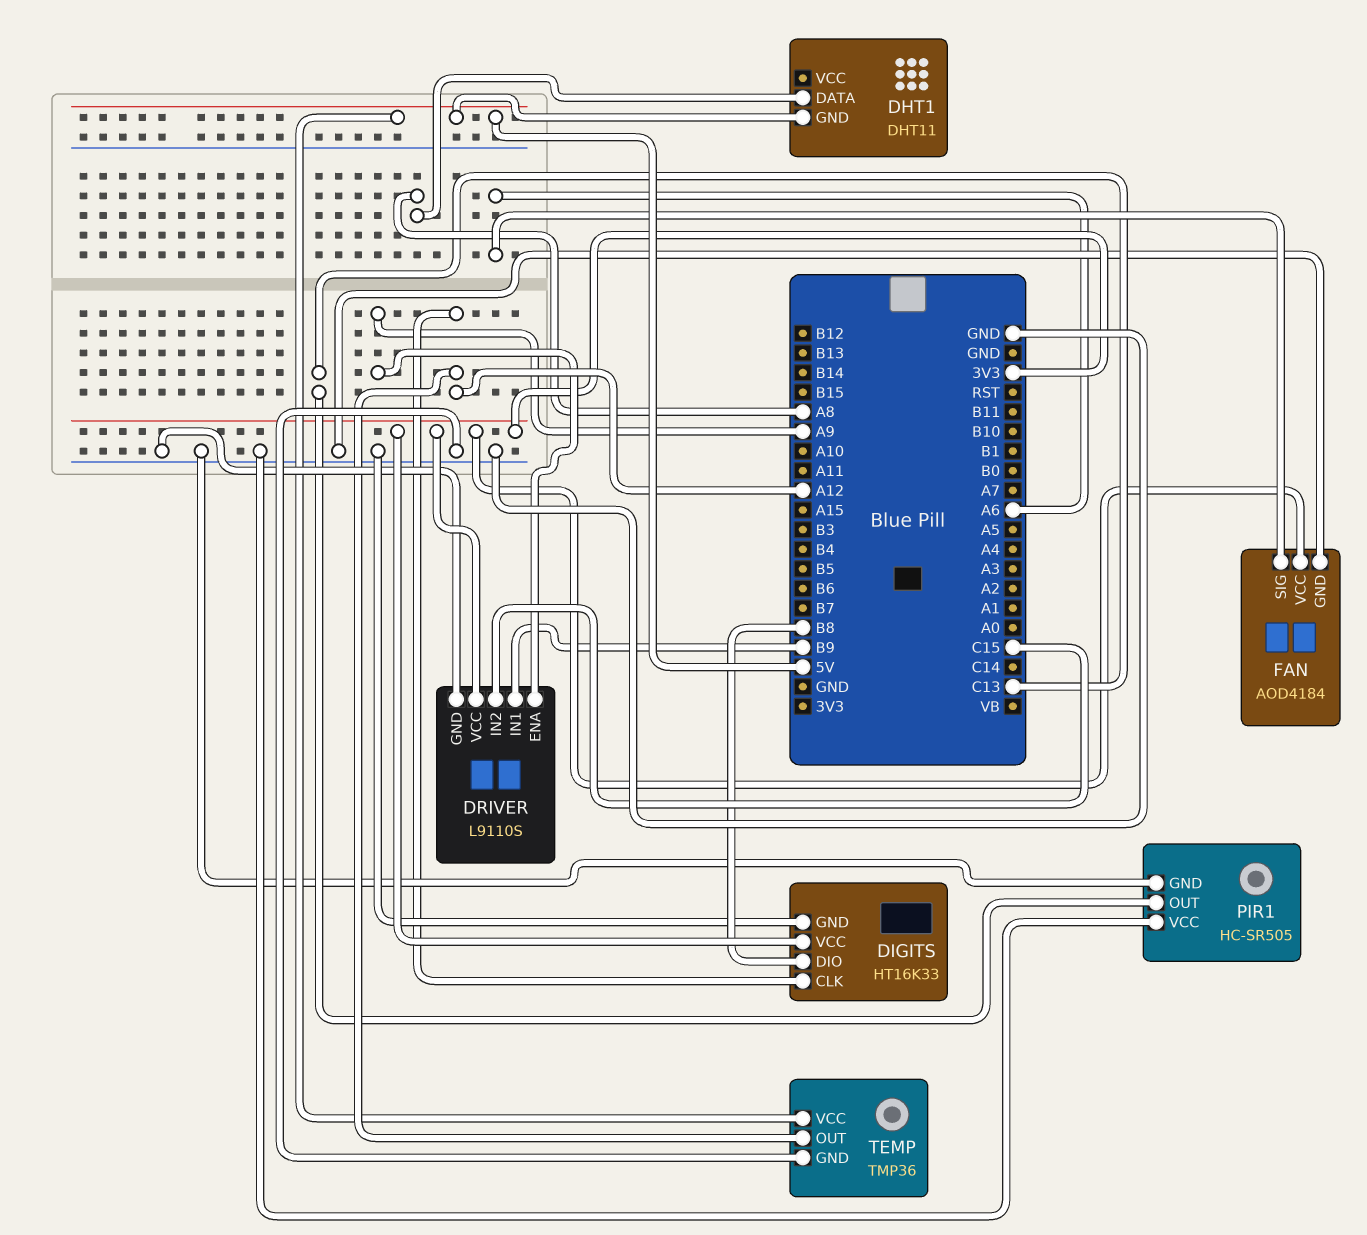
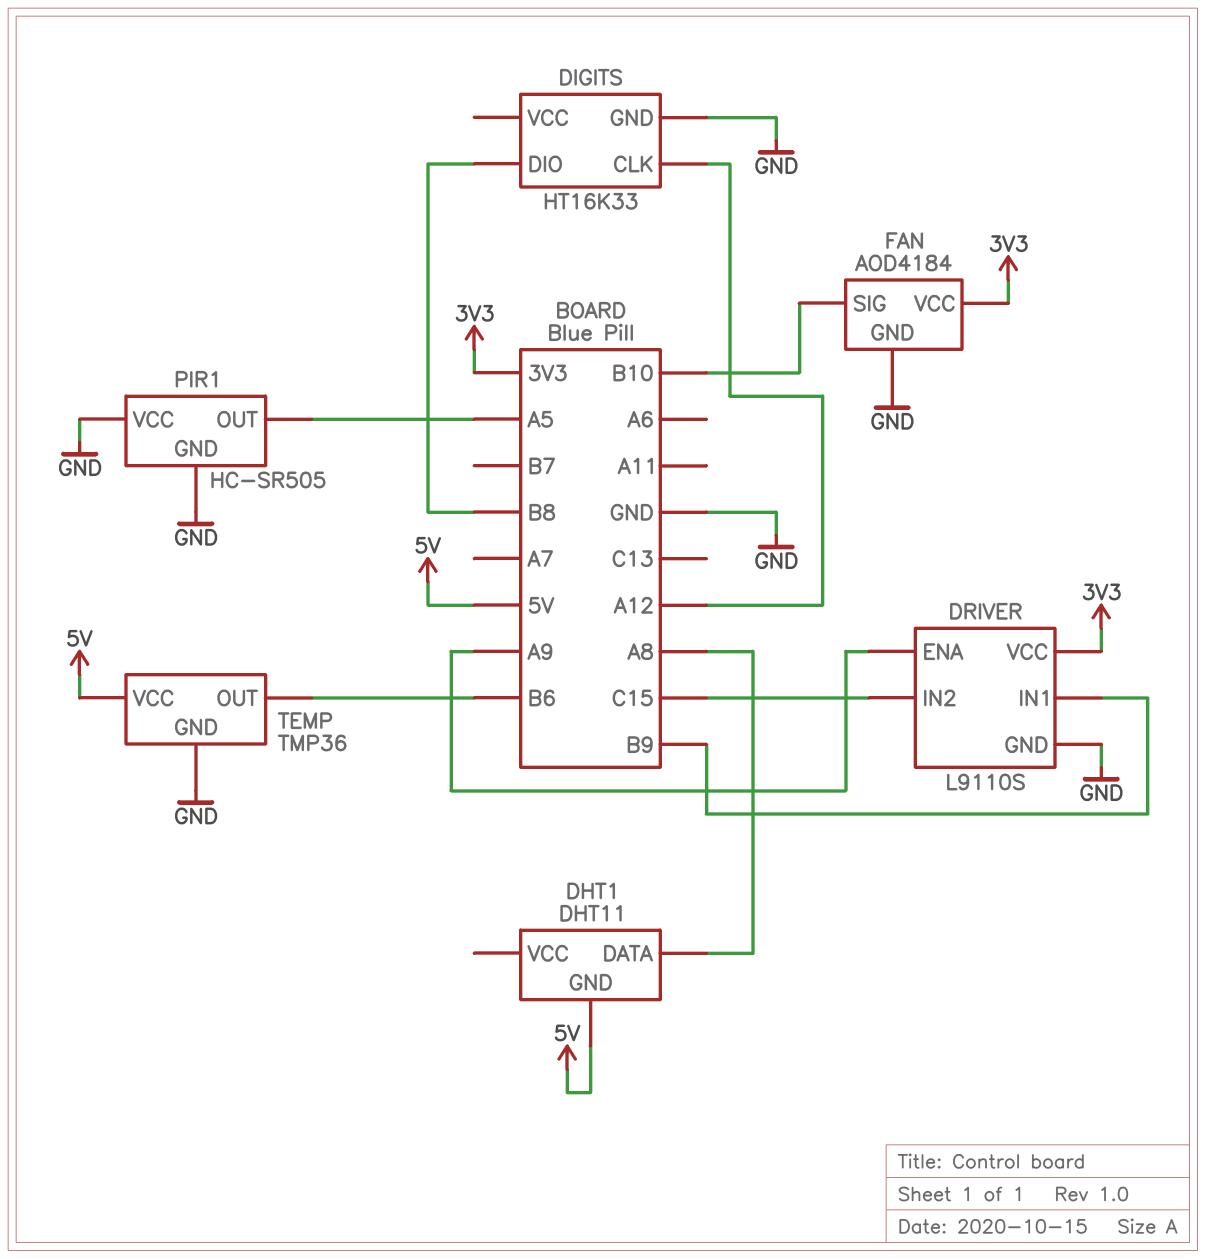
DIGITS pin VCC: 3V3 -> none
FAN pin SIG: A6 -> B10
PIR1 pin OUT: C13 -> A5
TEMP pin OUT: A12 -> B6

